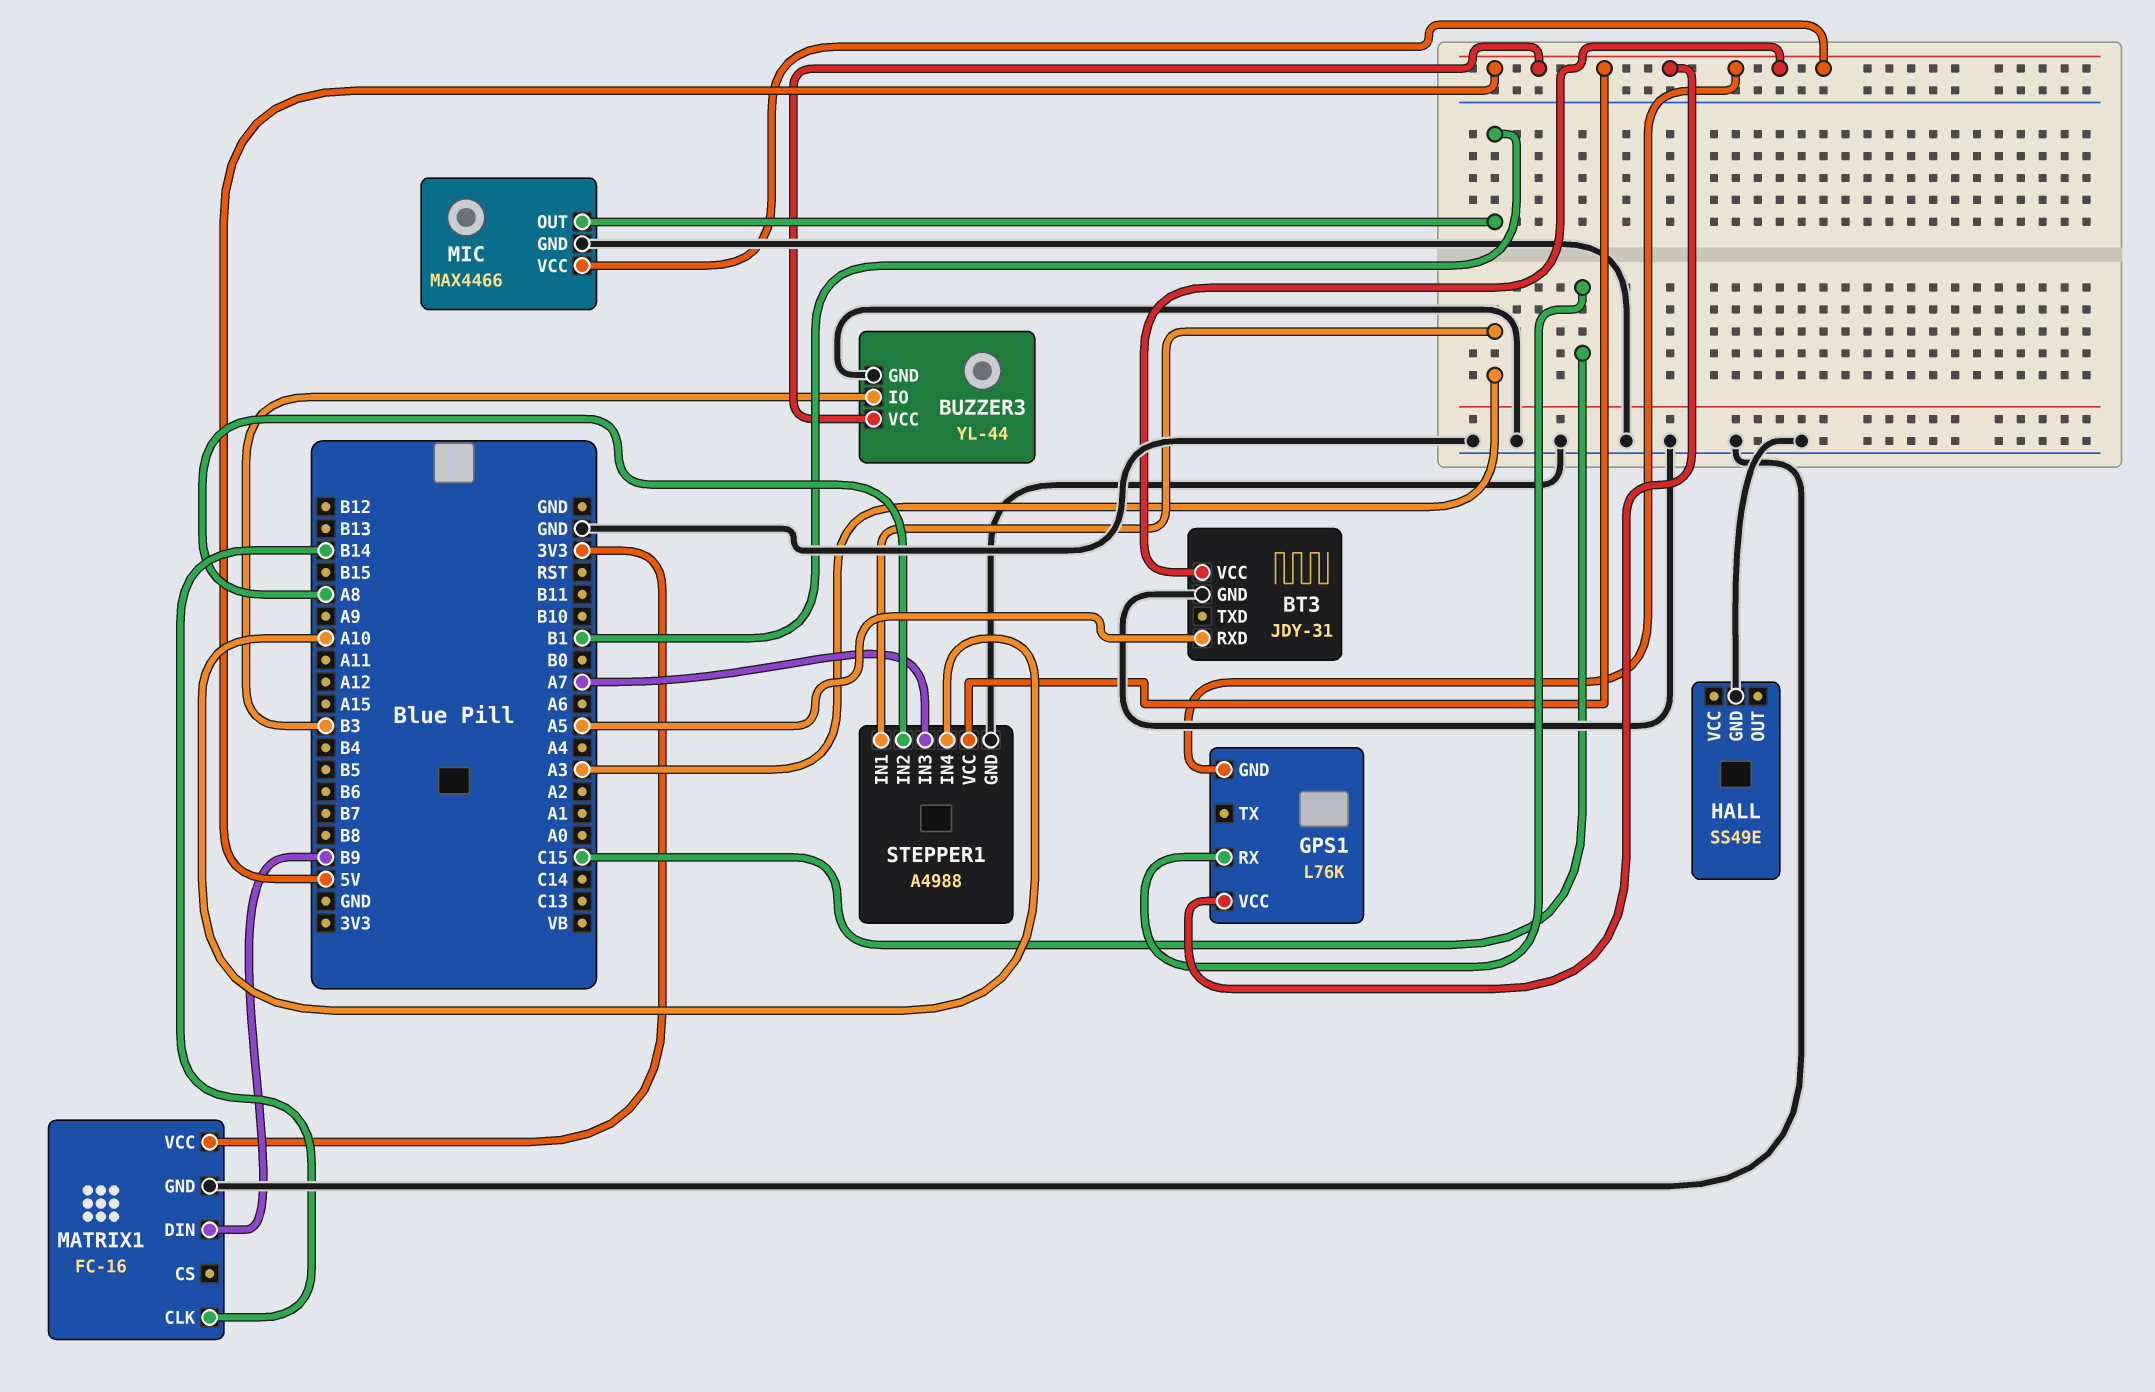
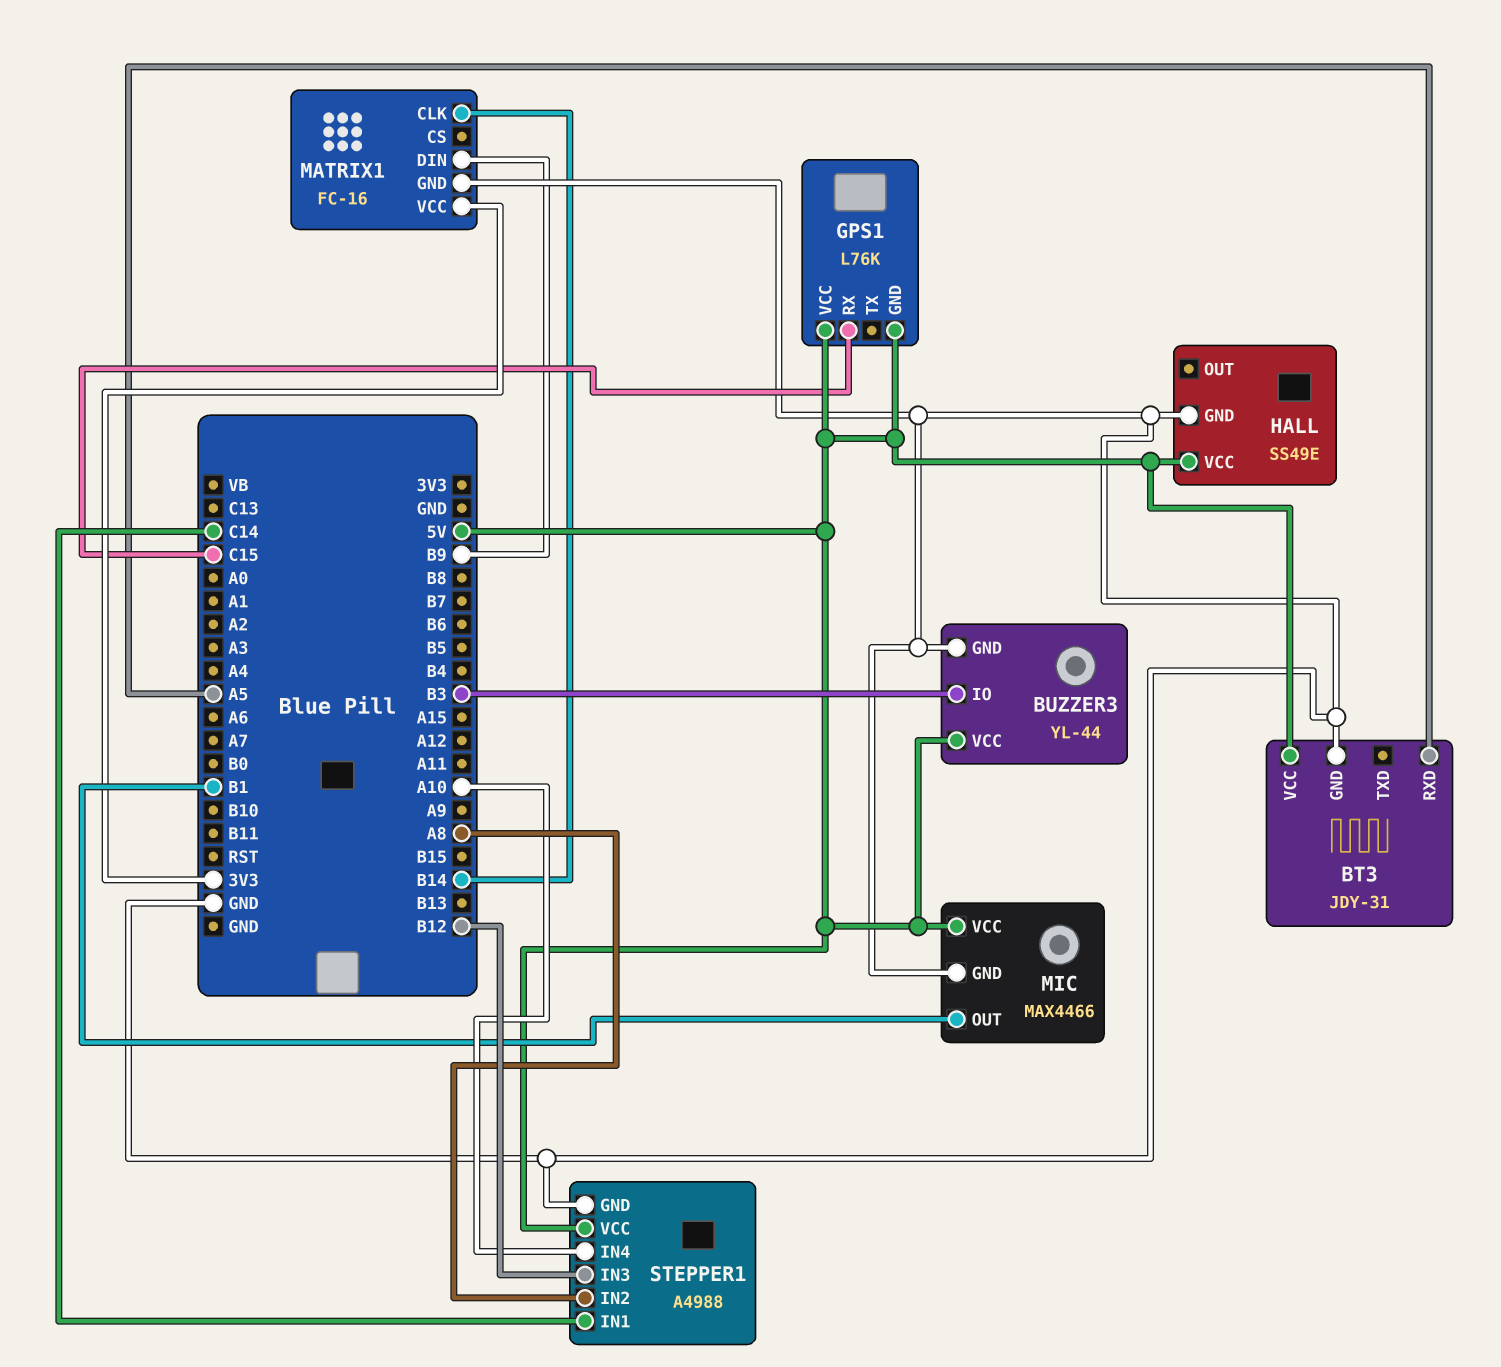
HALL pin VCC: none -> 5V
STEPPER1 pin IN1: A3 -> C14
STEPPER1 pin IN3: A7 -> B12

